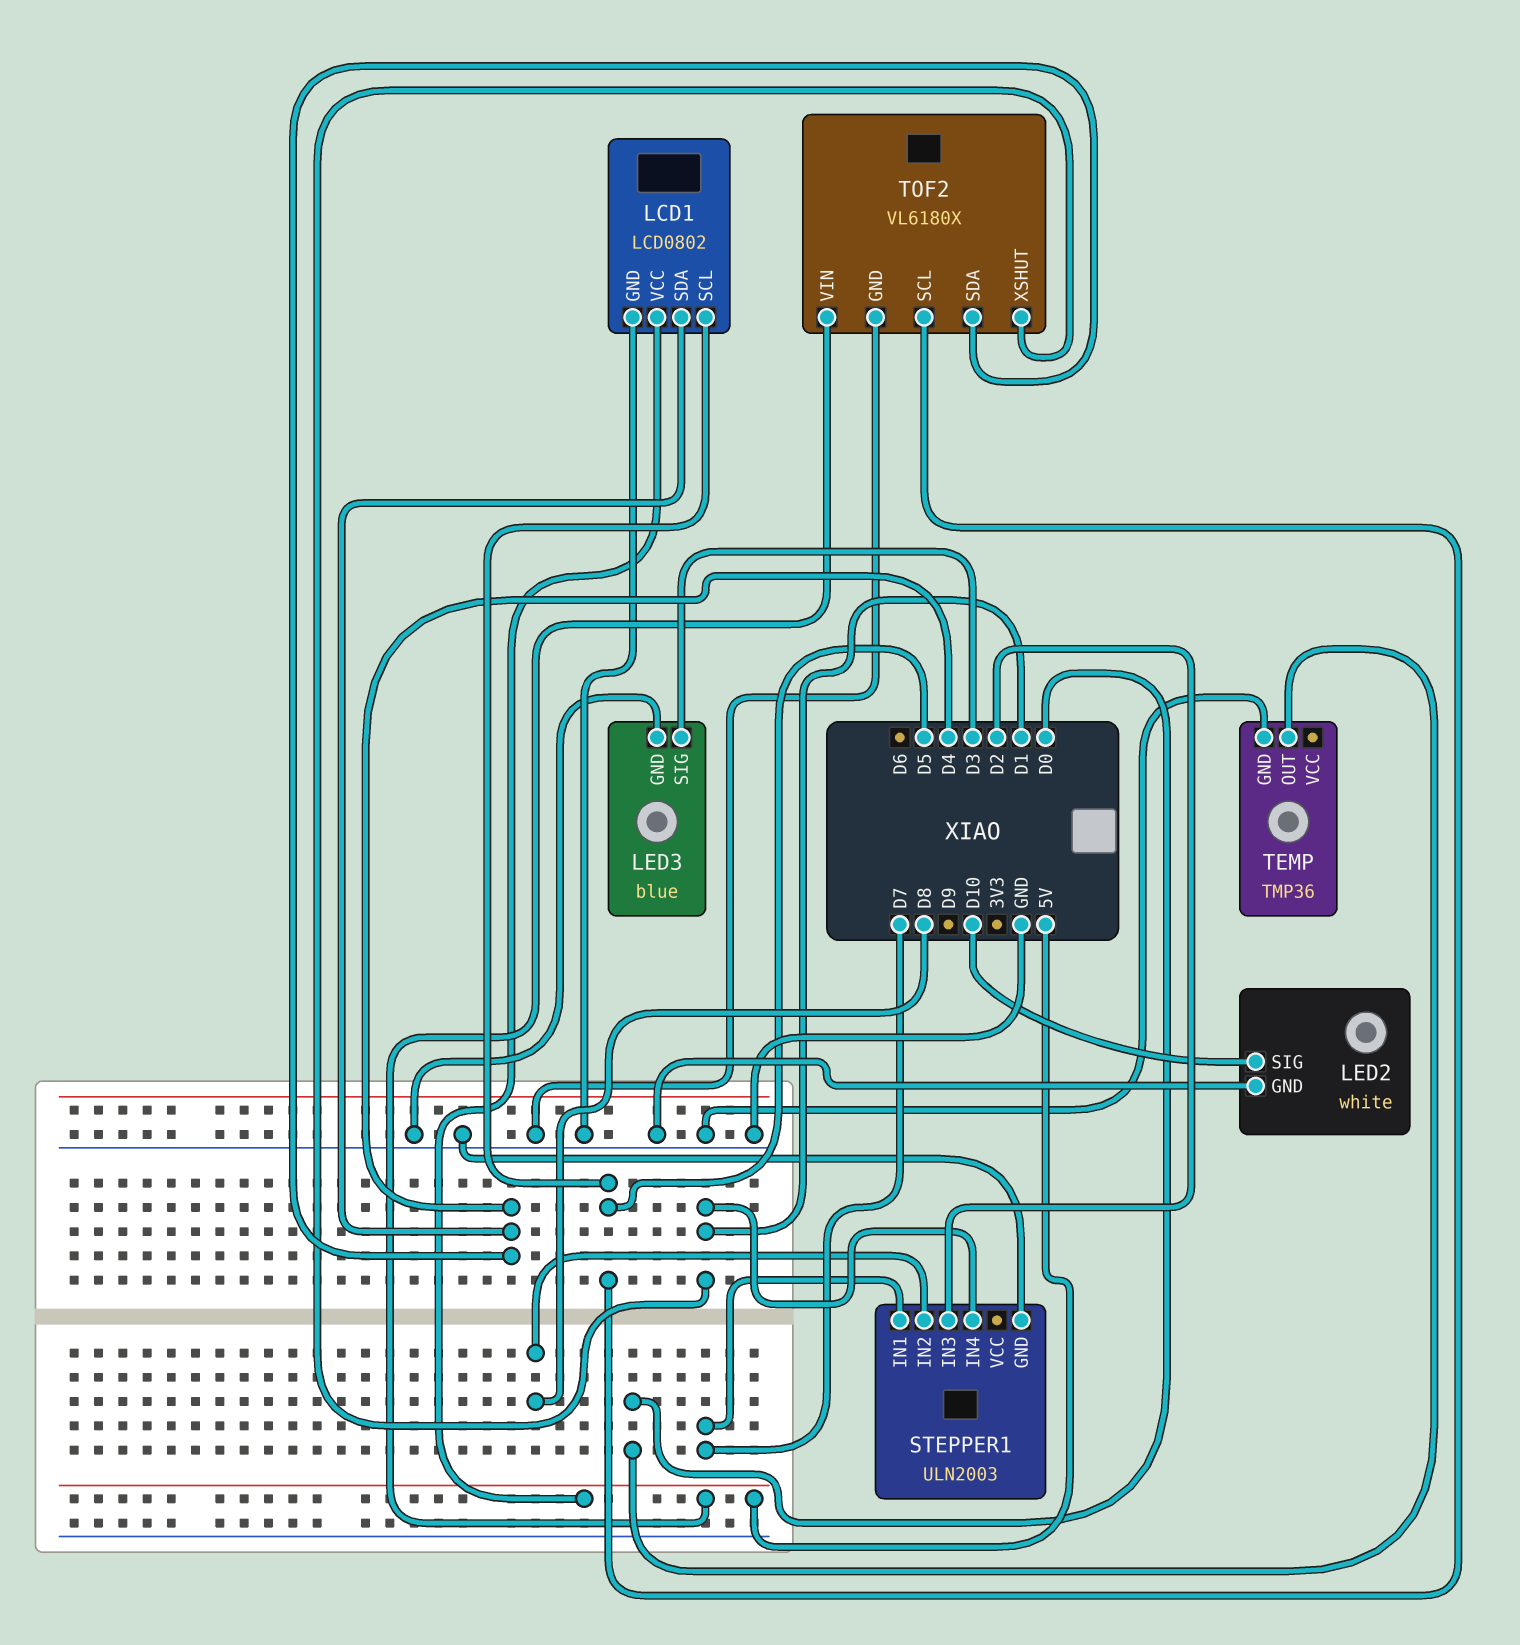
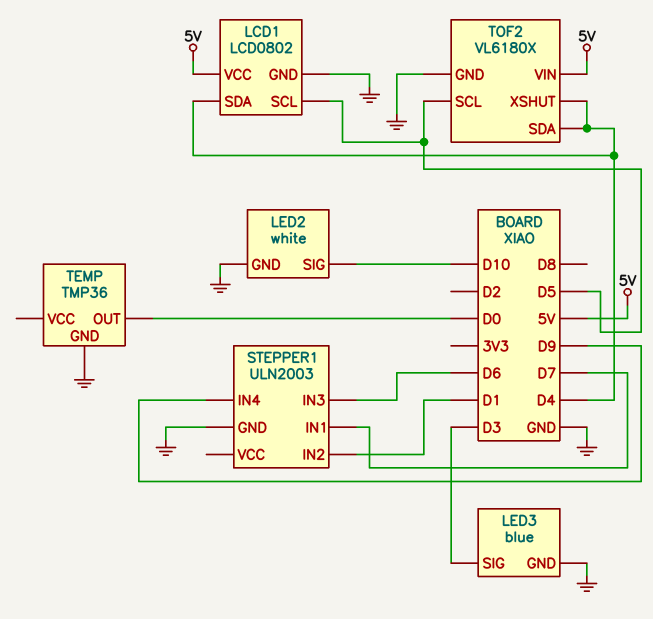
STEPPER1 pin IN2: D8 -> D1
STEPPER1 pin IN3: D2 -> D6
STEPPER1 pin IN4: D1 -> D9
TOF2 pin XSHUT: D1 -> D4

